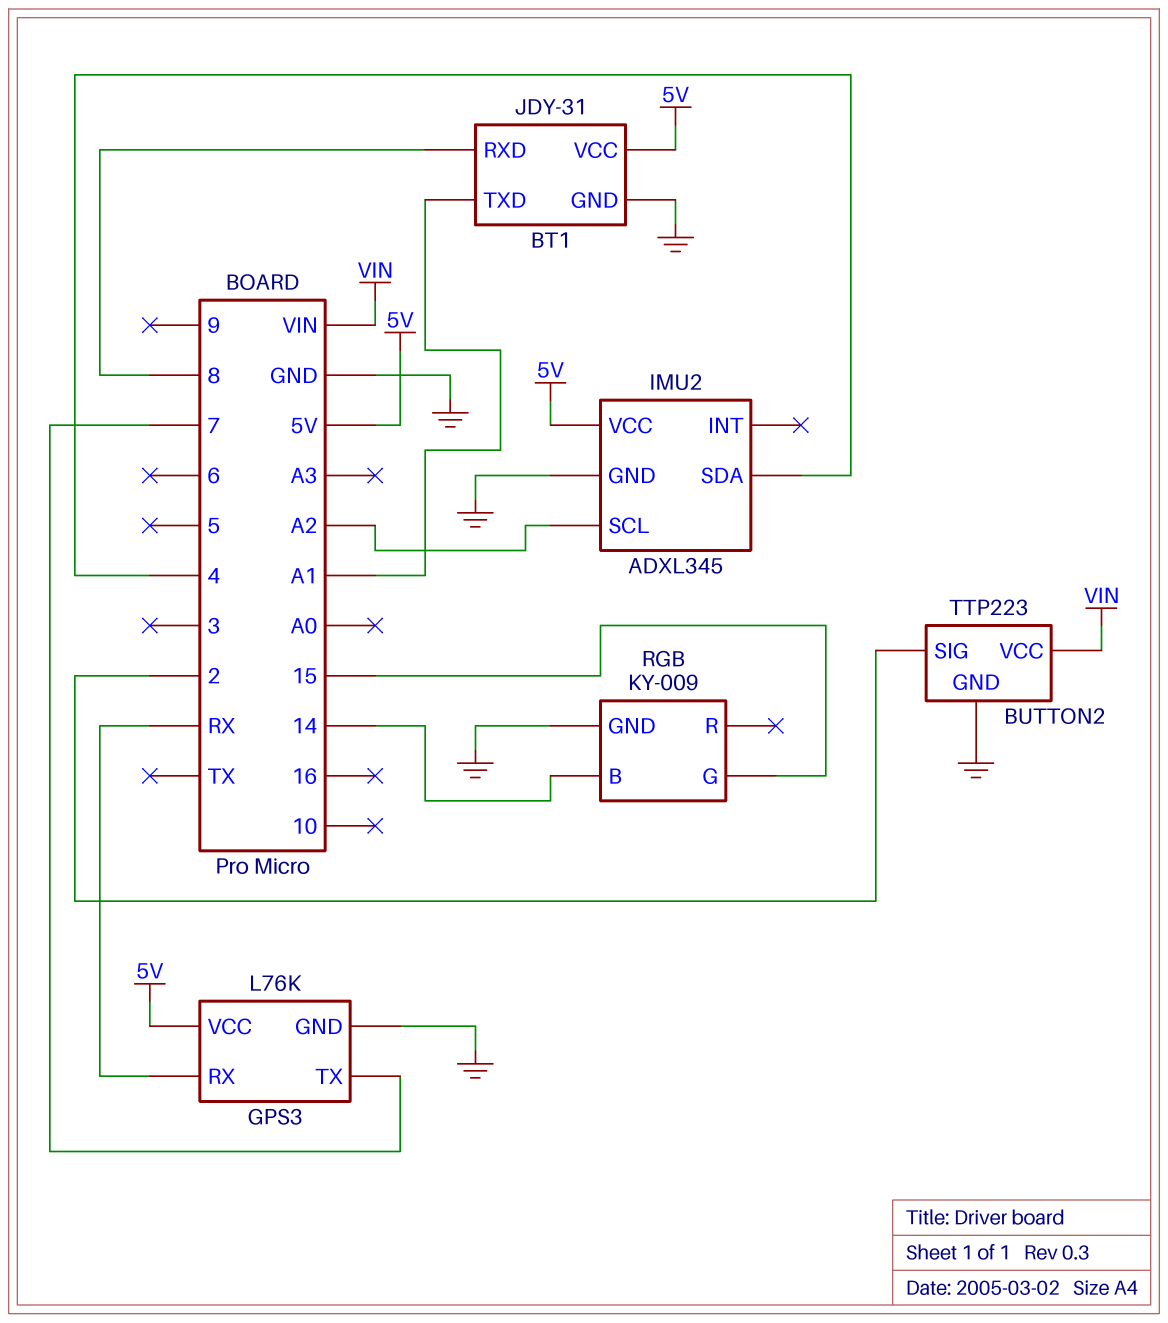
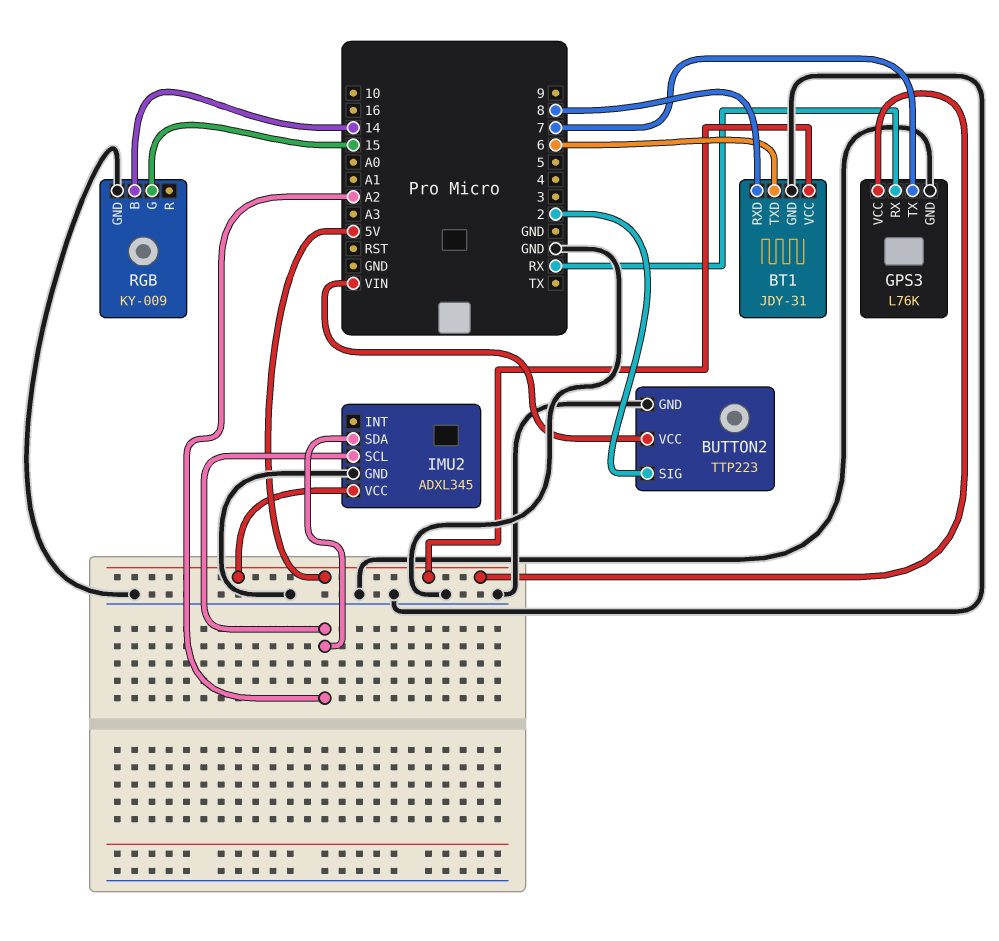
BT1 pin TXD: A1 -> 6
IMU2 pin SDA: 4 -> A2

